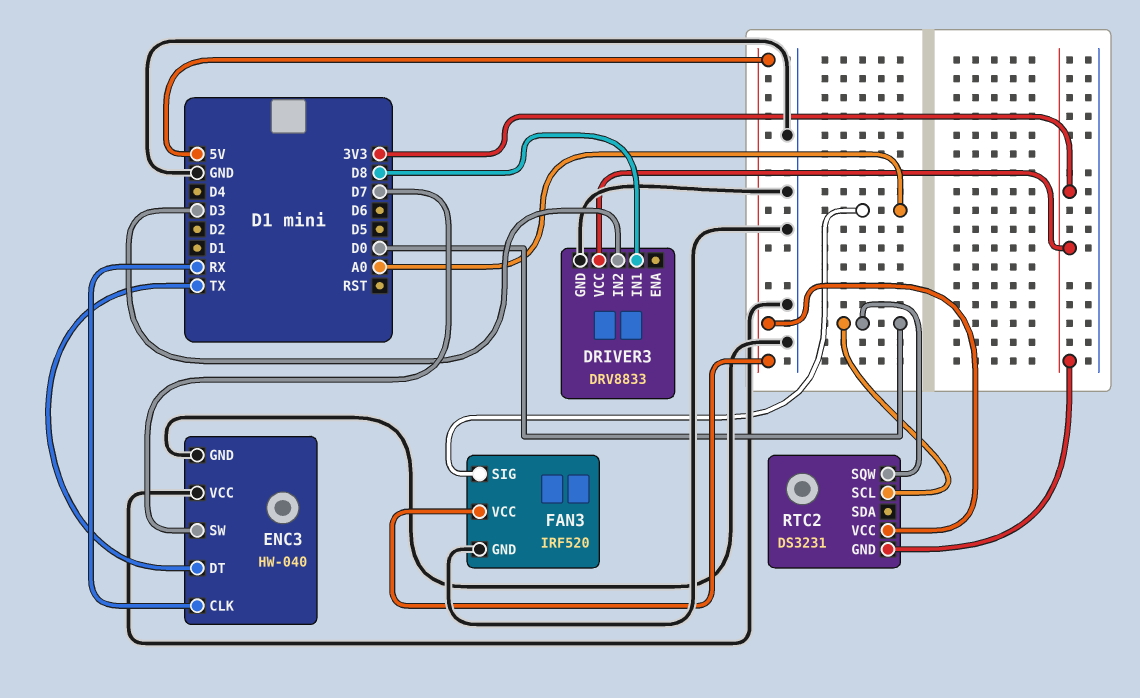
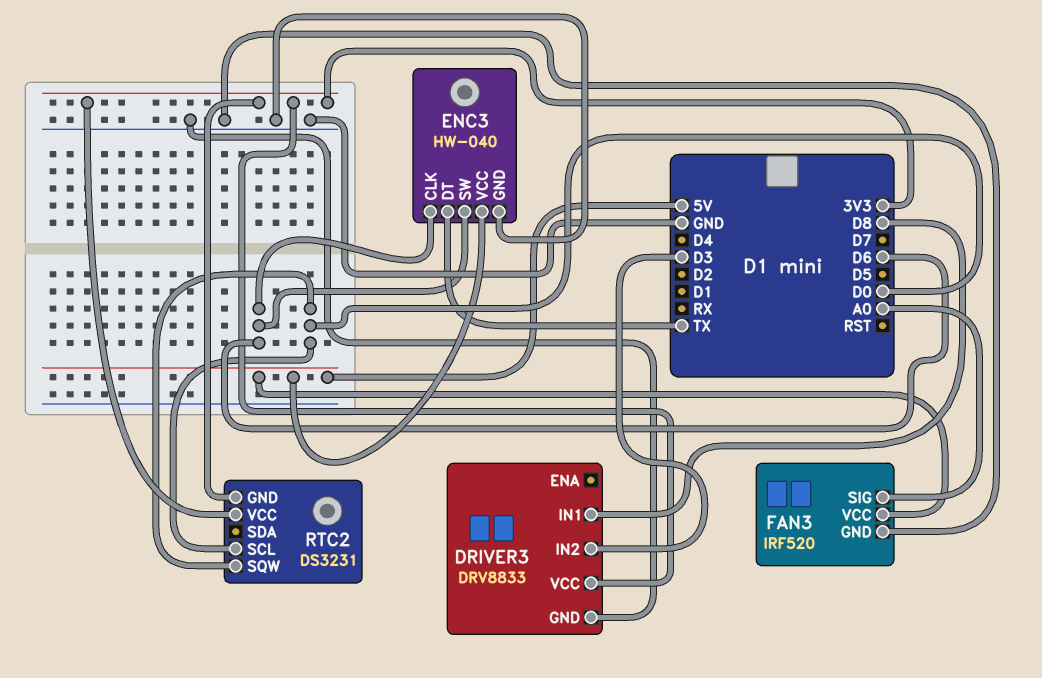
ENC3 pin CLK: RX -> D6
ENC3 pin SW: D7 -> D6
ENC3 pin VCC: GND -> 5V
RTC2 pin VCC: 5V -> 3V3

